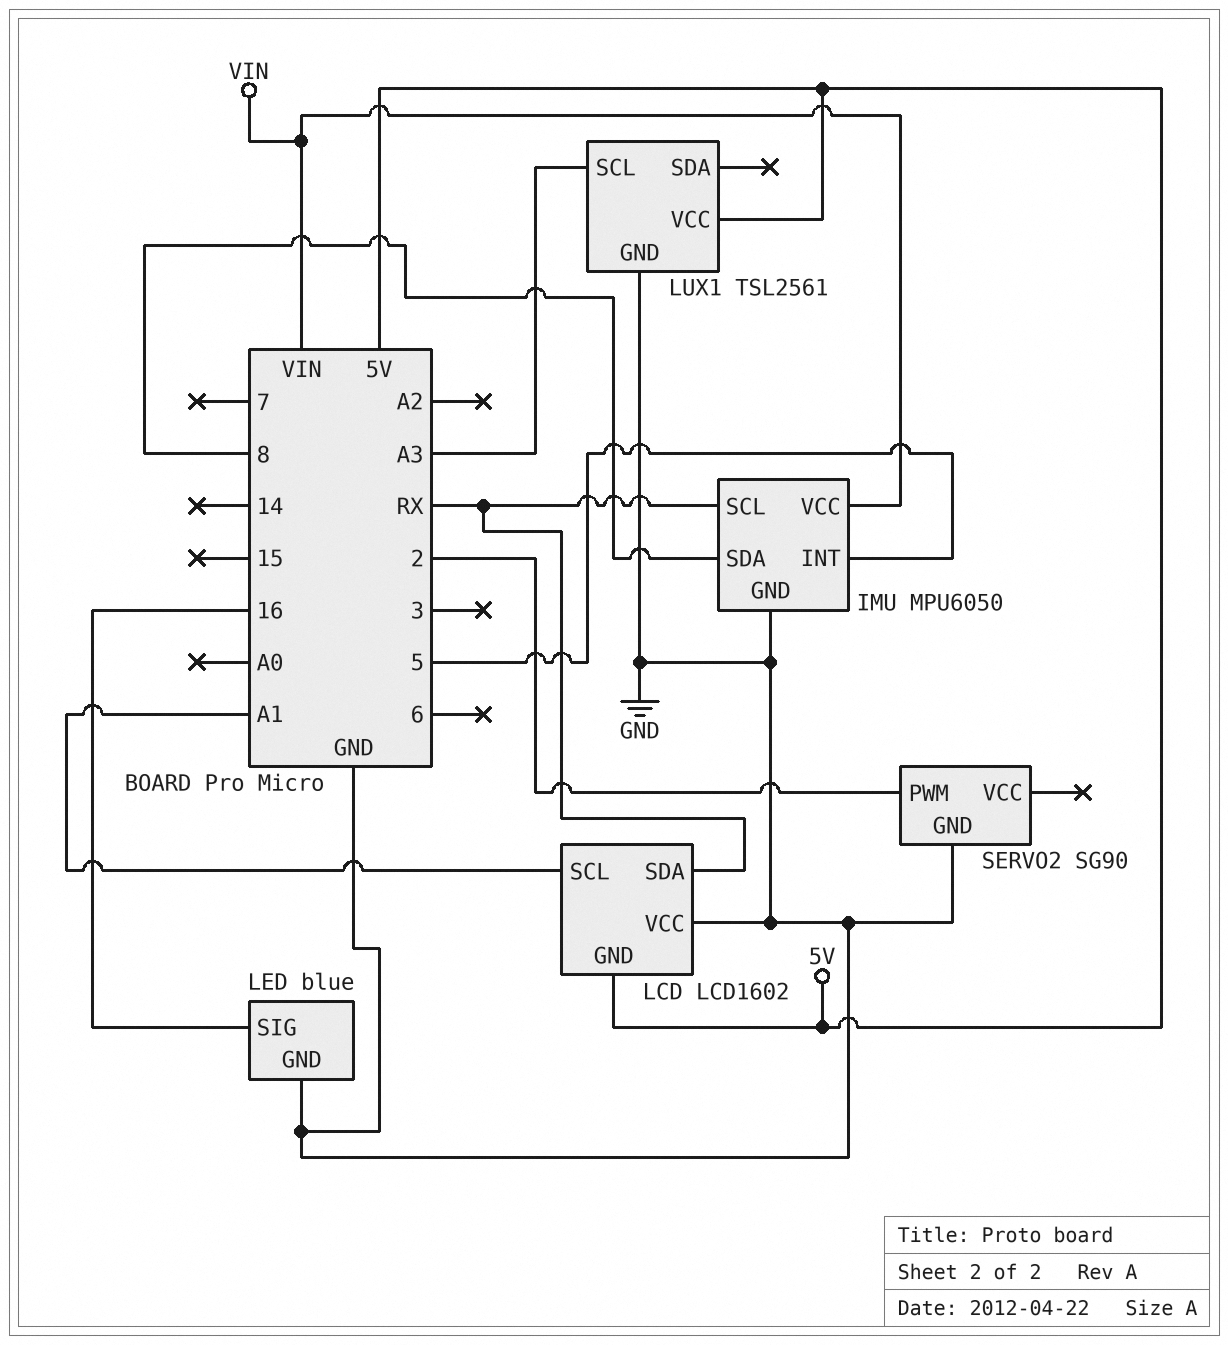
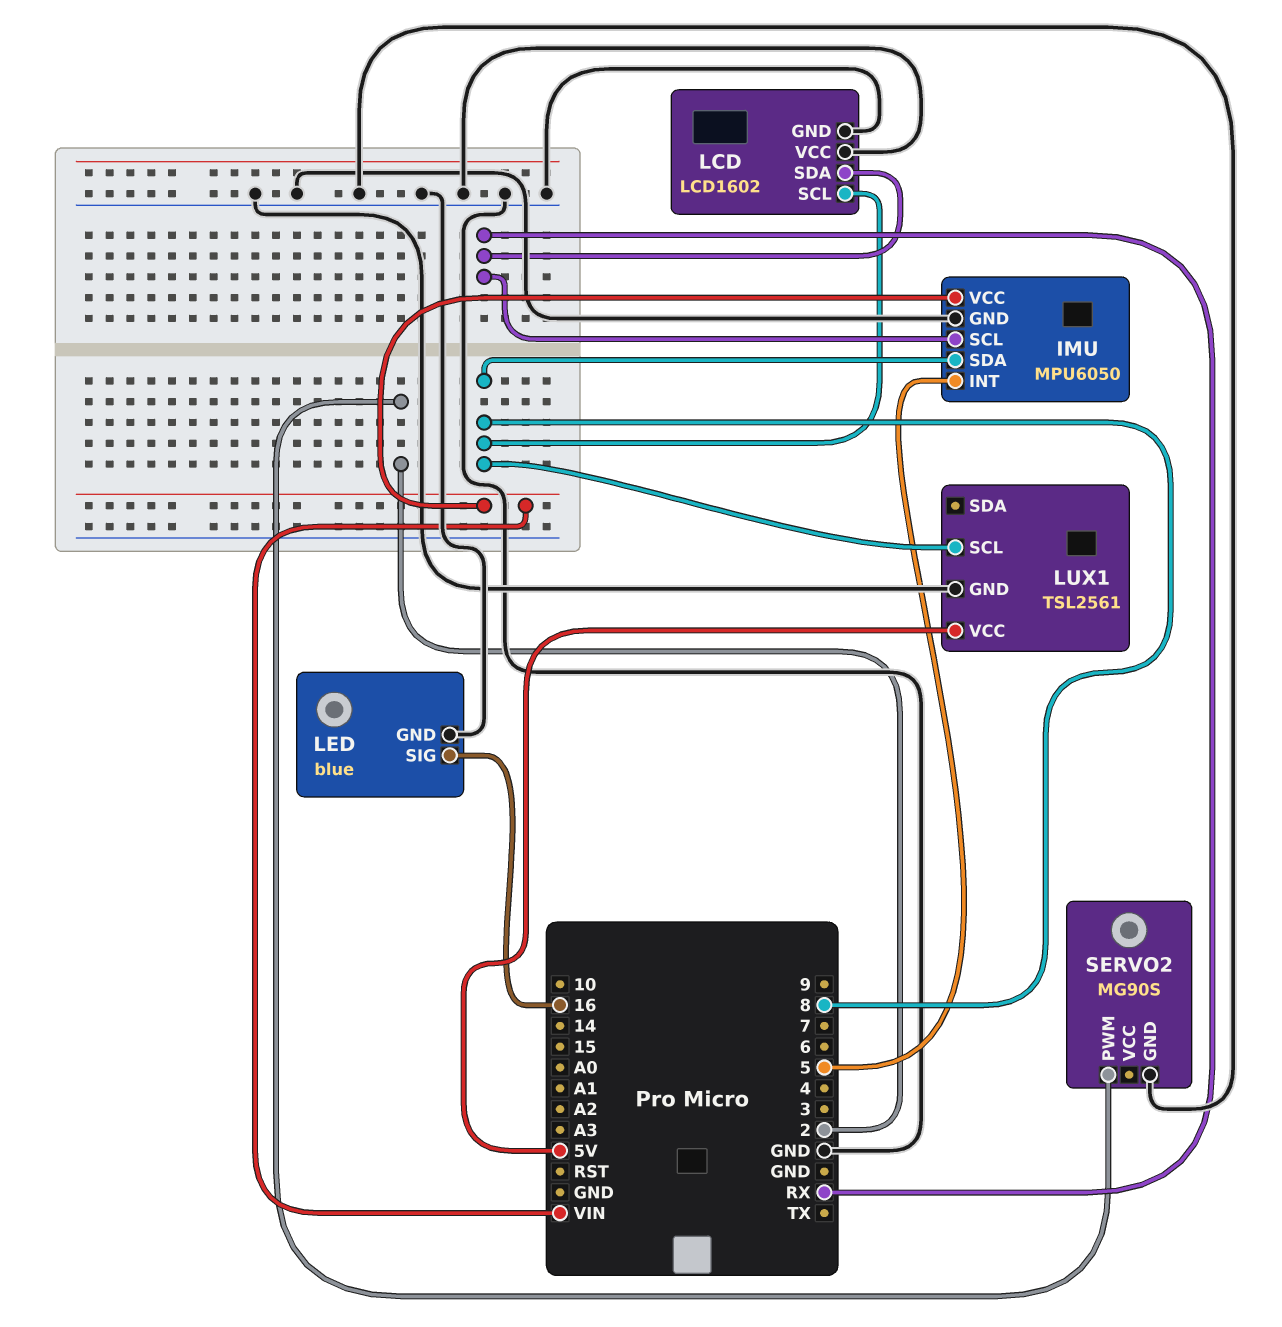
LCD pin GND: 5V -> GND
LCD pin SCL: A1 -> 8
LUX1 pin SCL: A3 -> 8
SERVO2: SG90 -> MG90S

